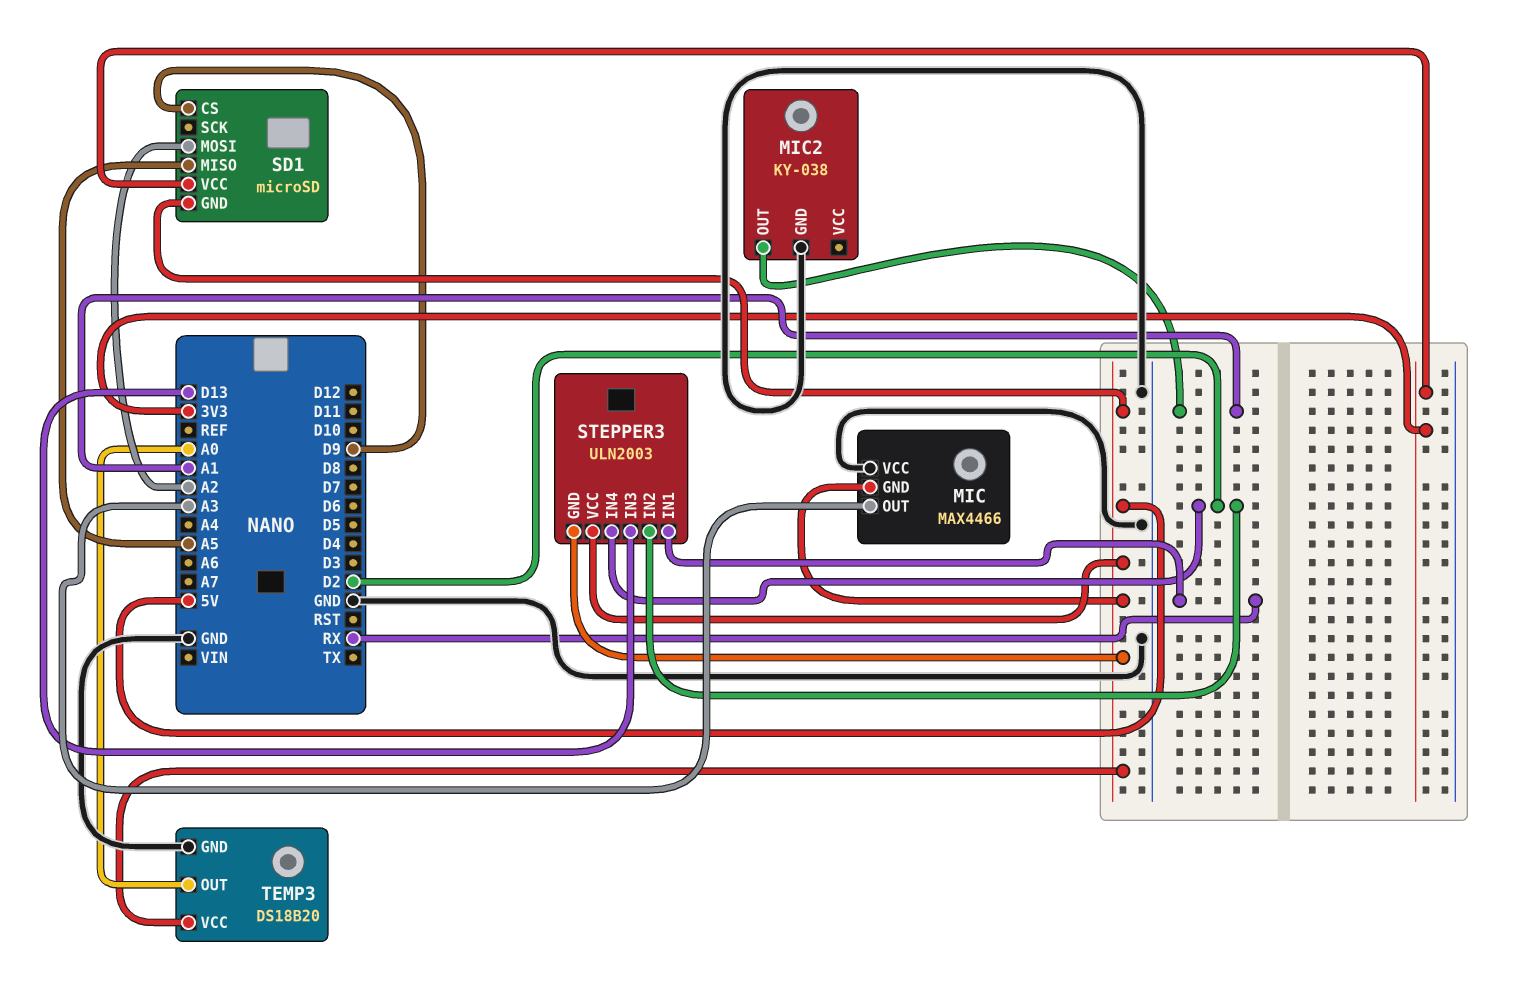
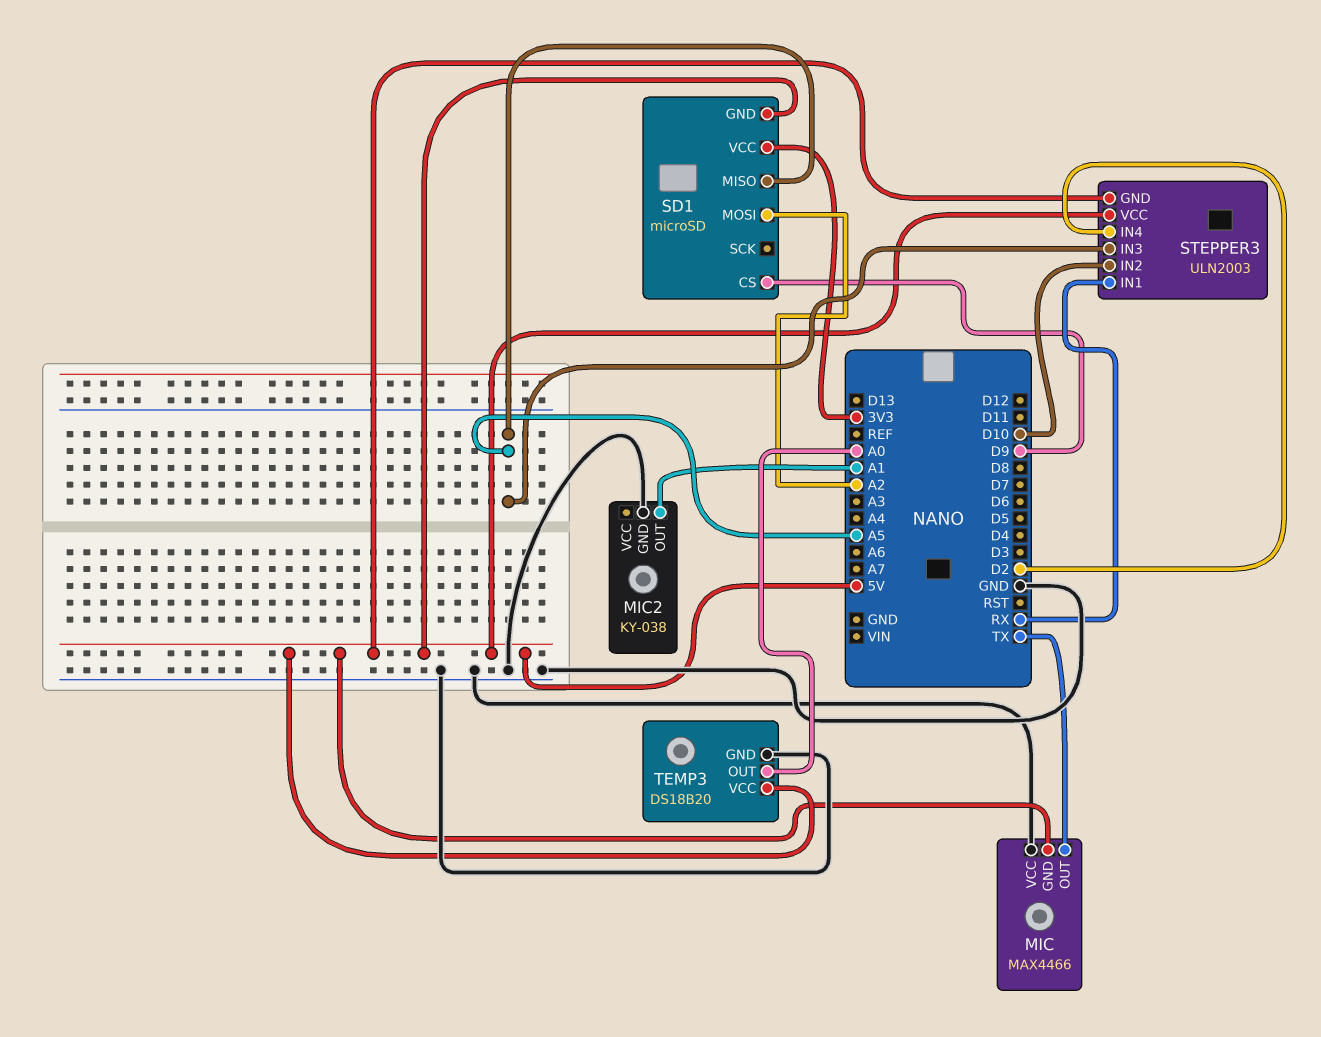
MIC pin OUT: A3 -> TX
STEPPER3 pin IN2: D2 -> D10
STEPPER3 pin IN3: D13 -> A5

